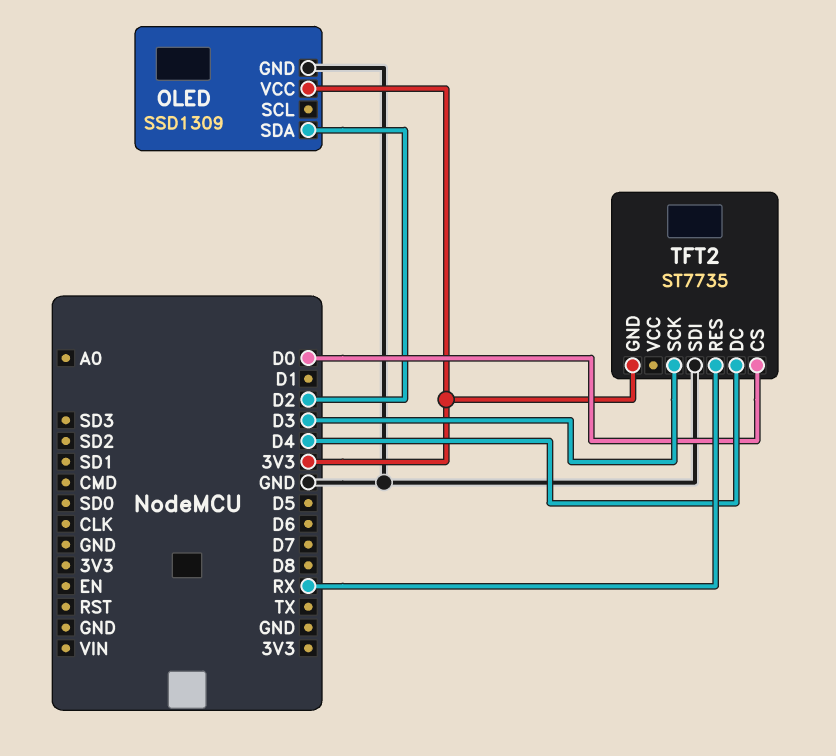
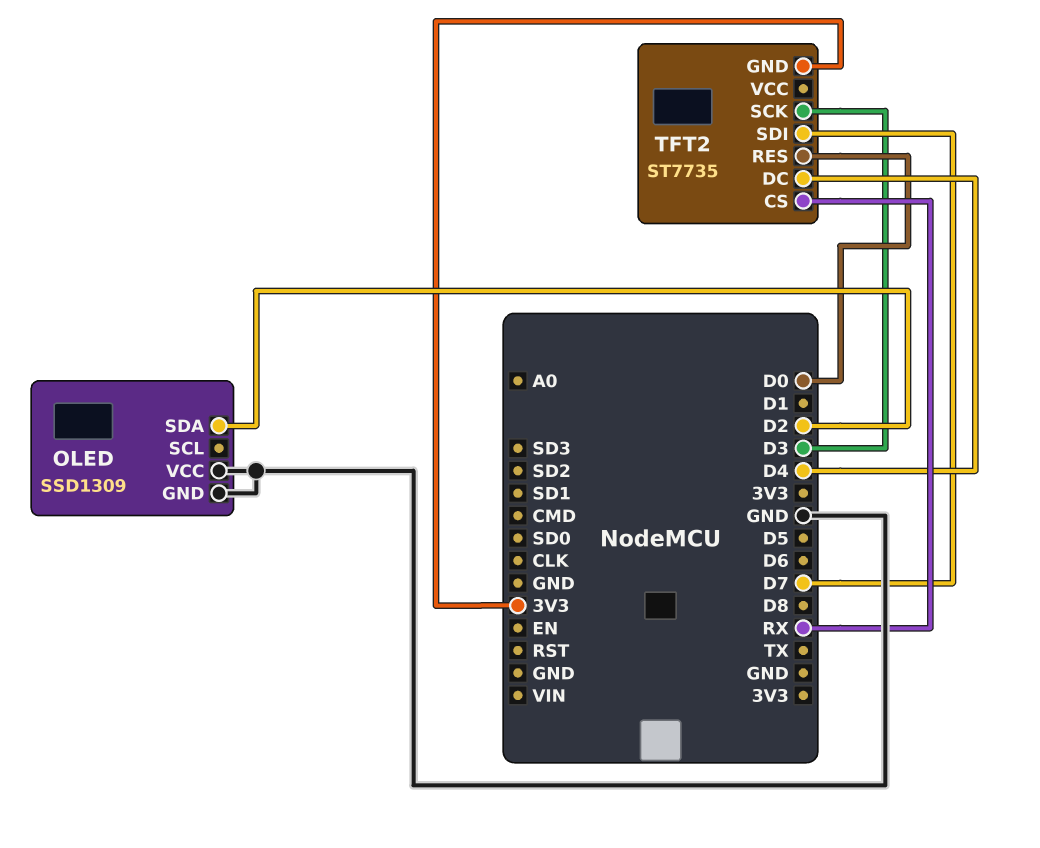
OLED pin VCC: 3V3 -> GND
TFT2 pin CS: D0 -> RX
TFT2 pin RES: RX -> D0
TFT2 pin SDI: GND -> D7

